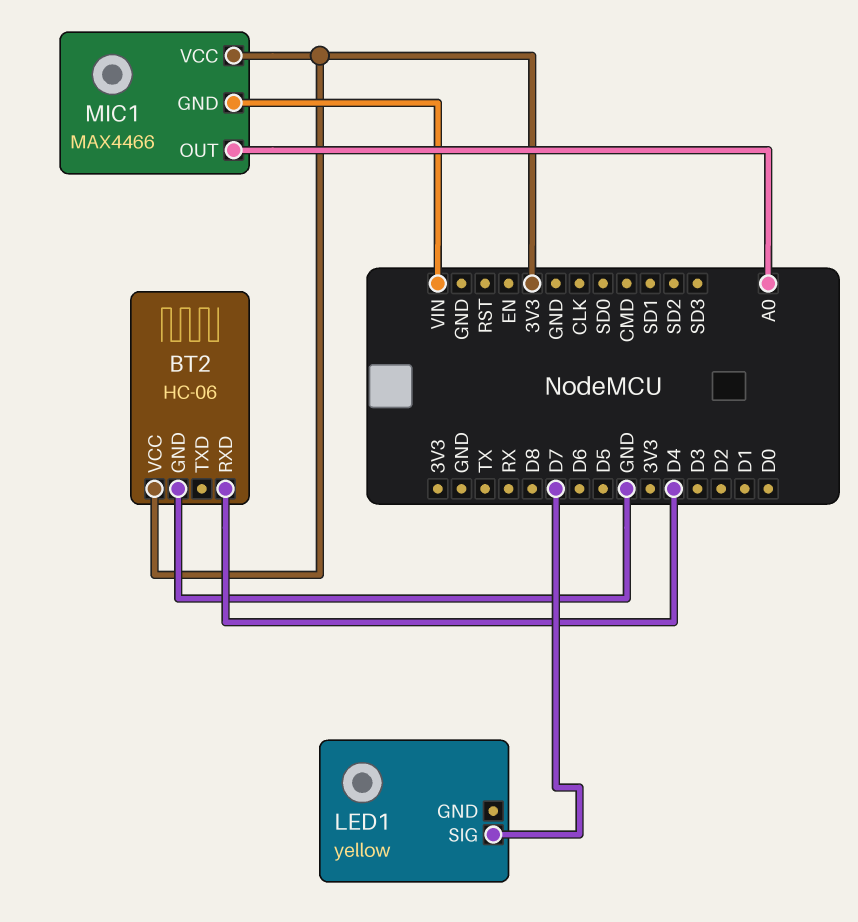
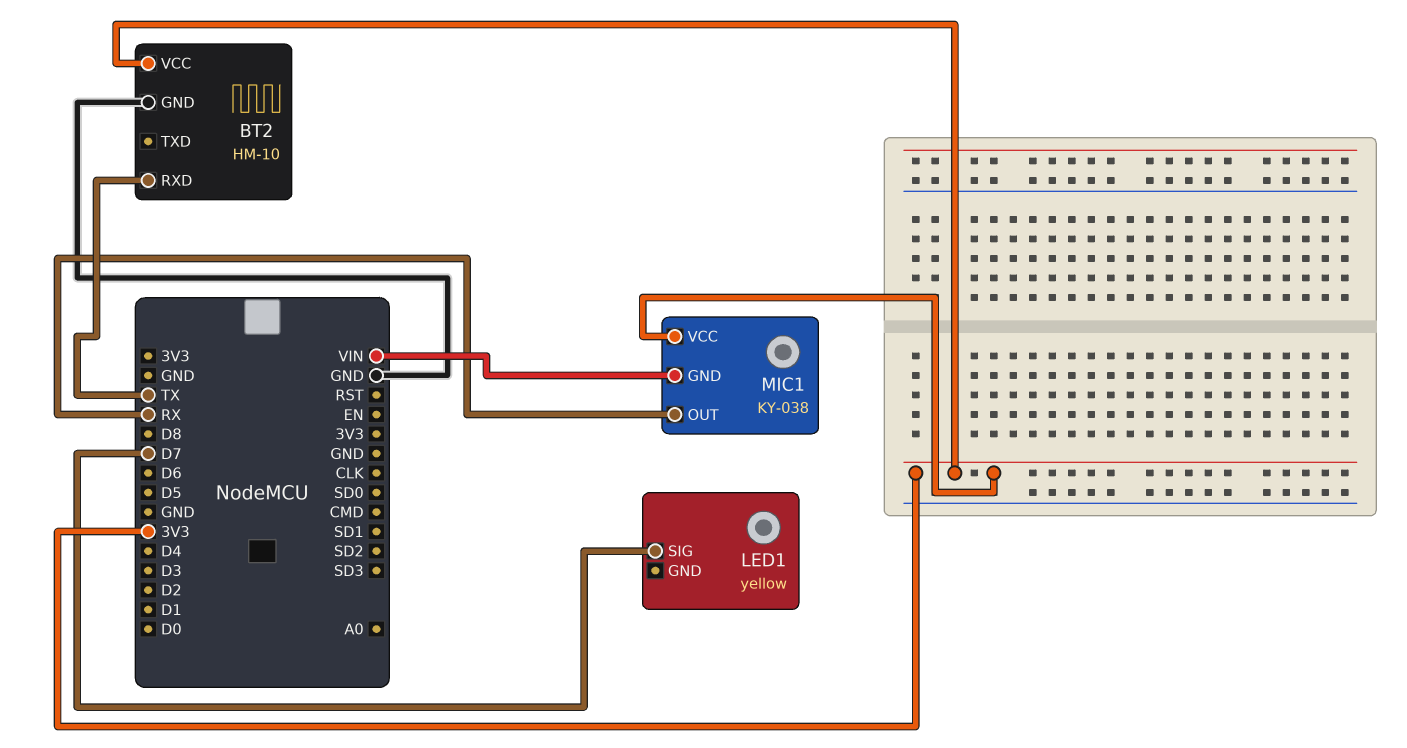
BT2: HC-06 -> HM-10
BT2 pin RXD: D4 -> TX
MIC1: MAX4466 -> KY-038
MIC1 pin OUT: A0 -> RX

